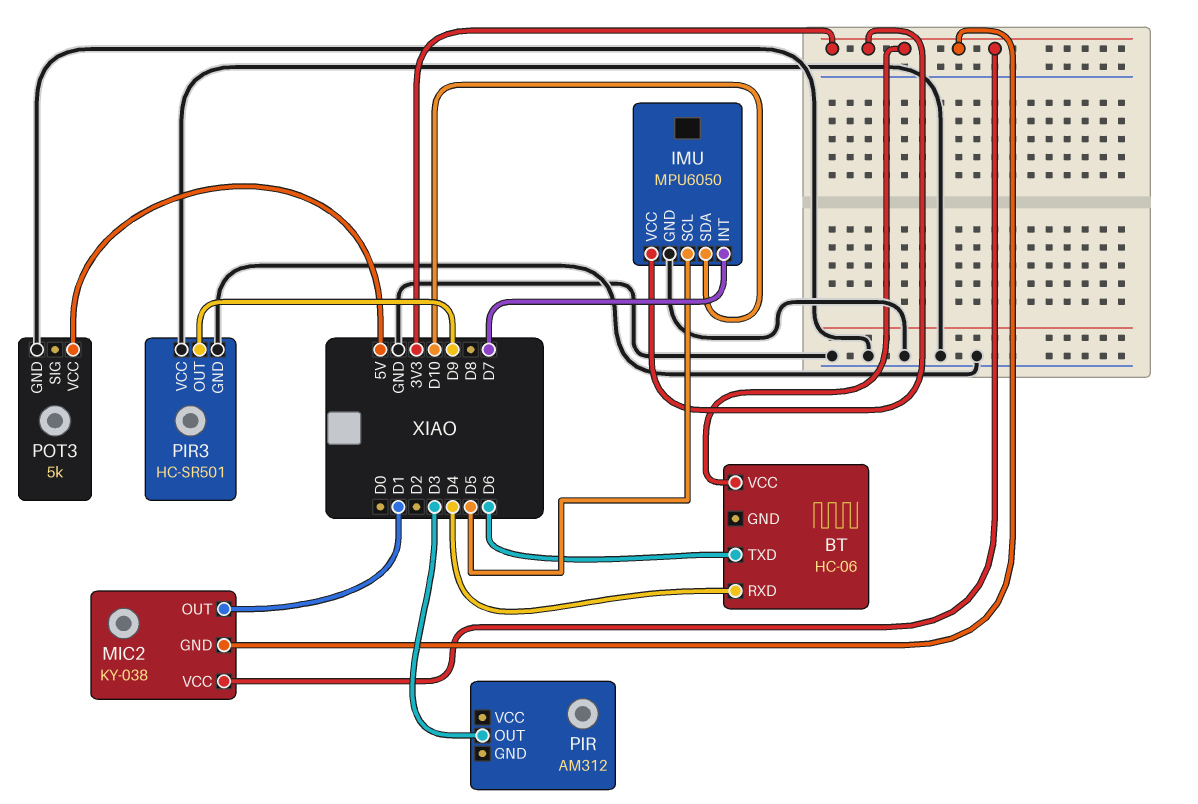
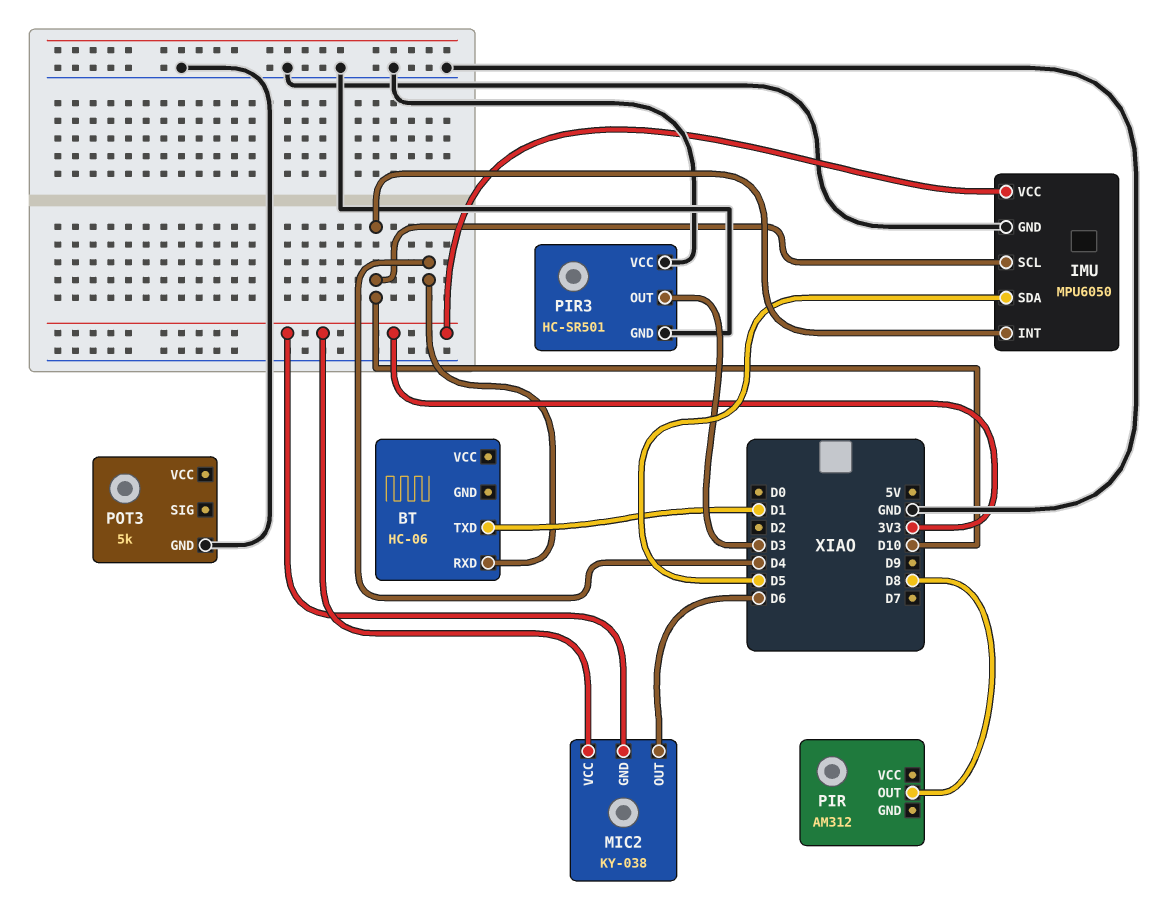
BT pin TXD: D6 -> D1
BT pin VCC: 3V3 -> none
IMU pin INT: D7 -> D10
IMU pin SCL: D5 -> D10
IMU pin SDA: D10 -> D5
MIC2 pin OUT: D1 -> D6
PIR pin OUT: D3 -> D8
PIR3 pin OUT: D9 -> D3
POT3 pin VCC: 5V -> none

